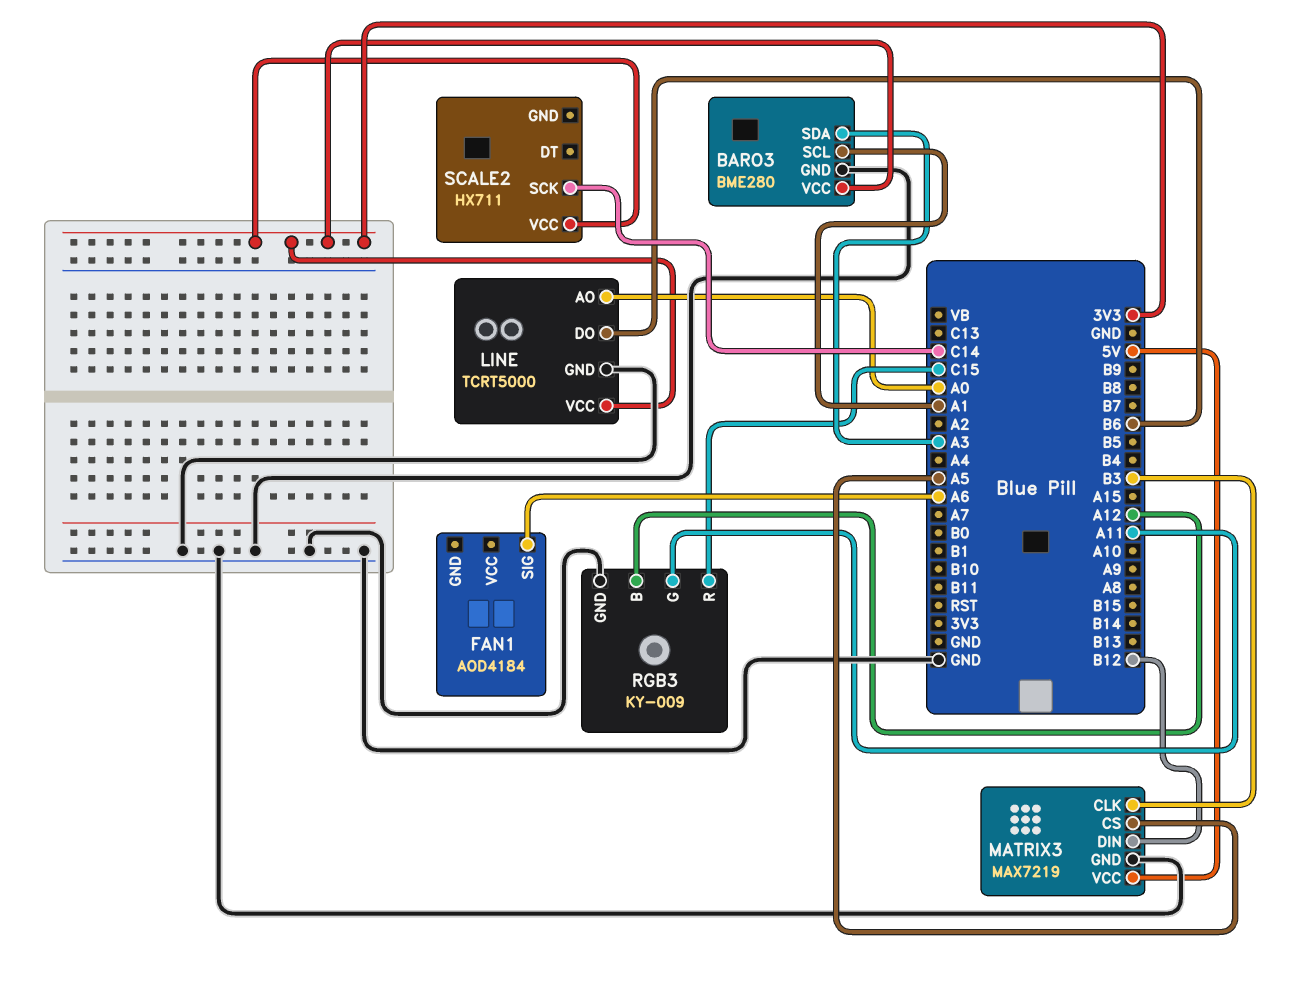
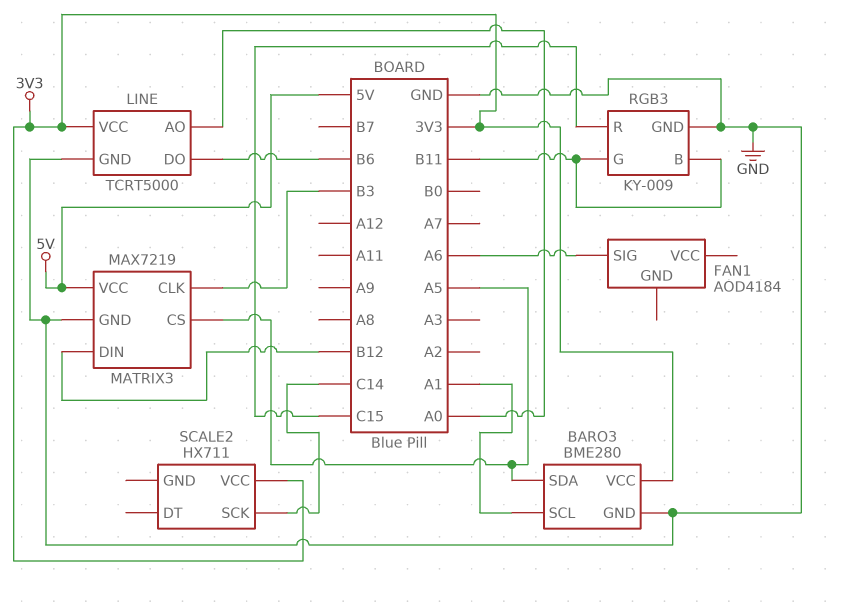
BARO3 pin SDA: A3 -> A5
RGB3 pin B: A12 -> B11
RGB3 pin G: A11 -> B11

